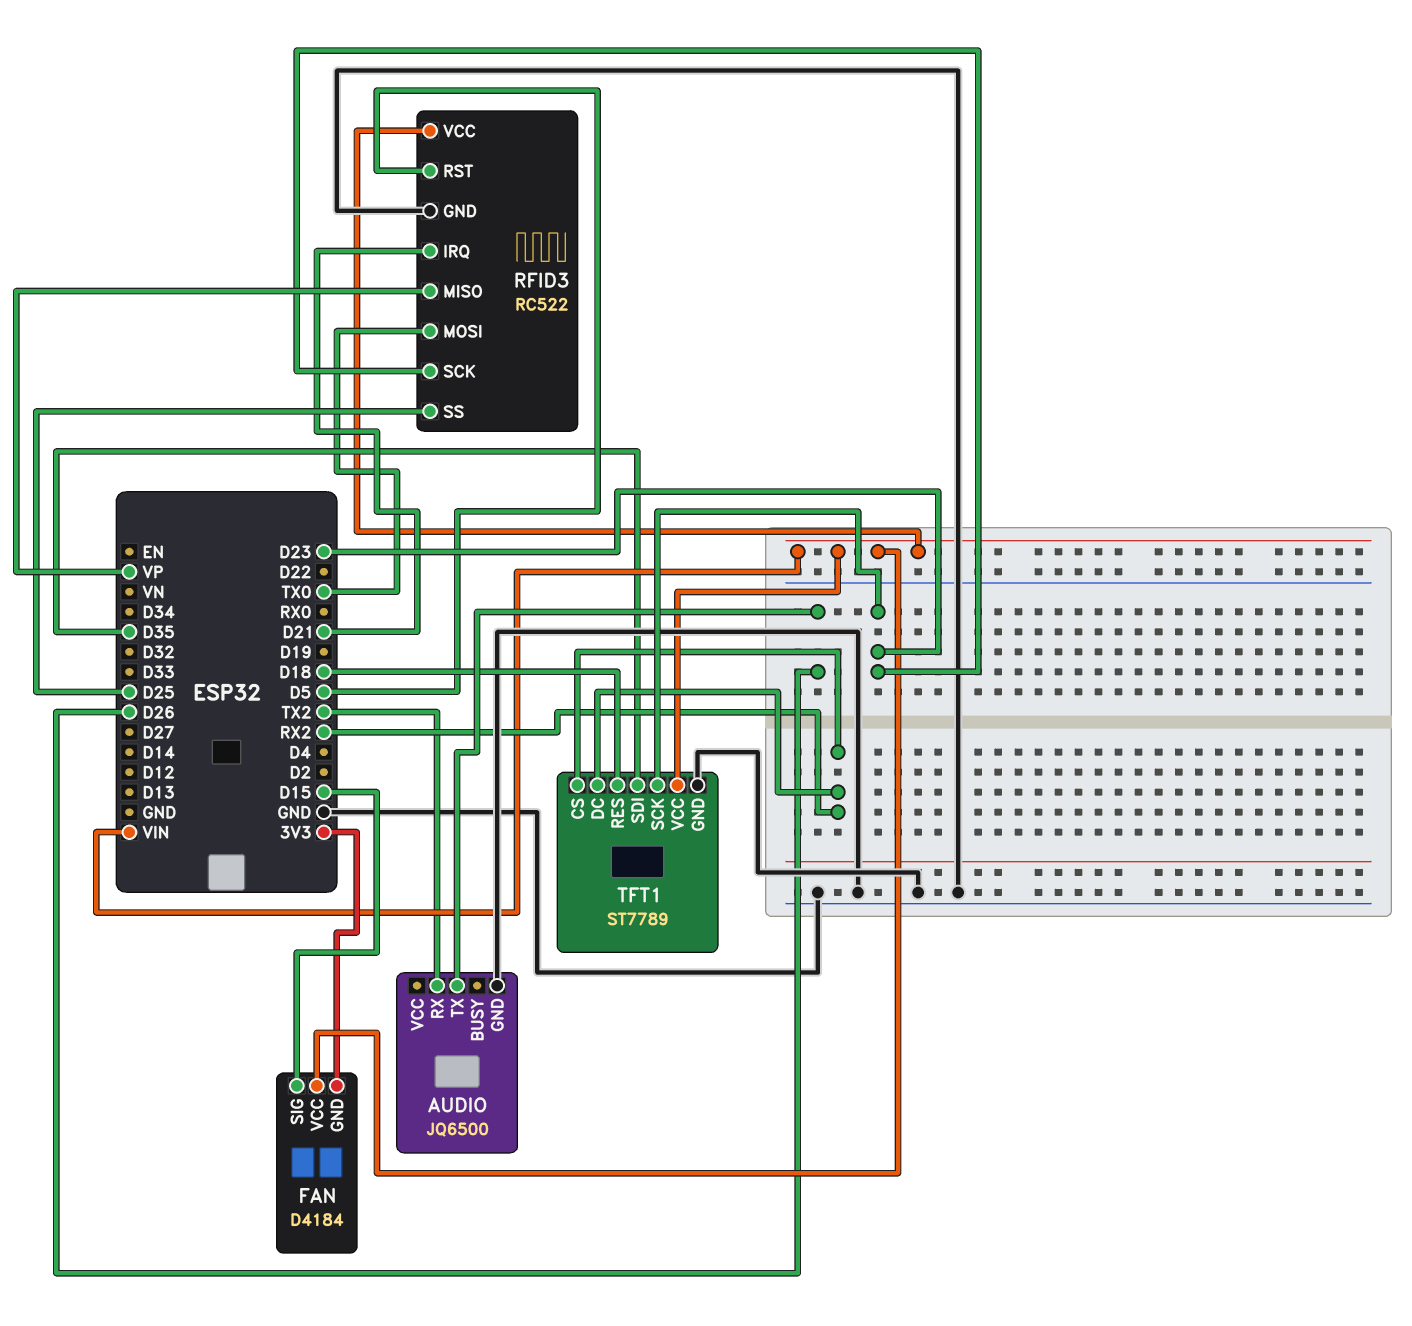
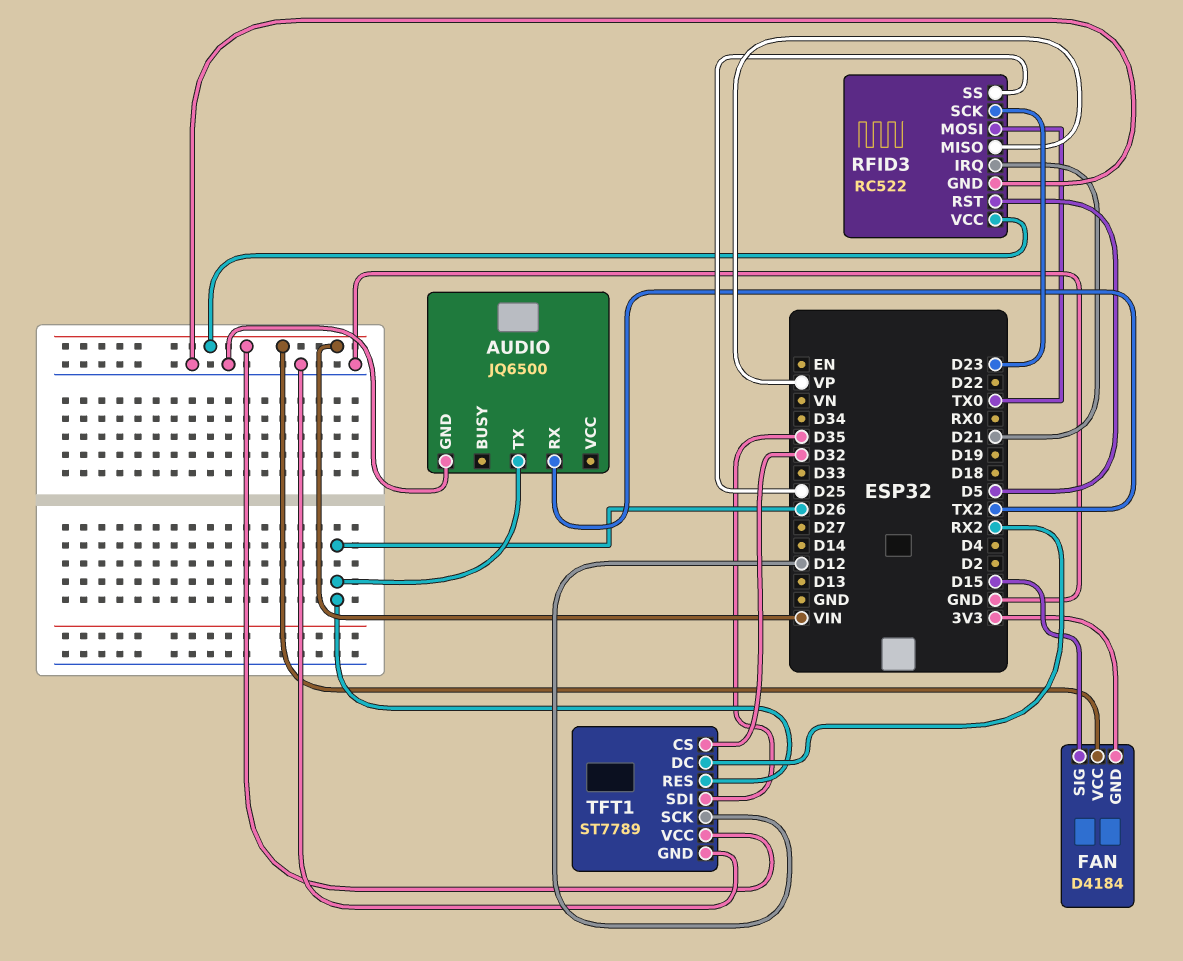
TFT1 pin CS: RX2 -> D32
TFT1 pin RES: D18 -> D26
TFT1 pin SCK: D23 -> D12

